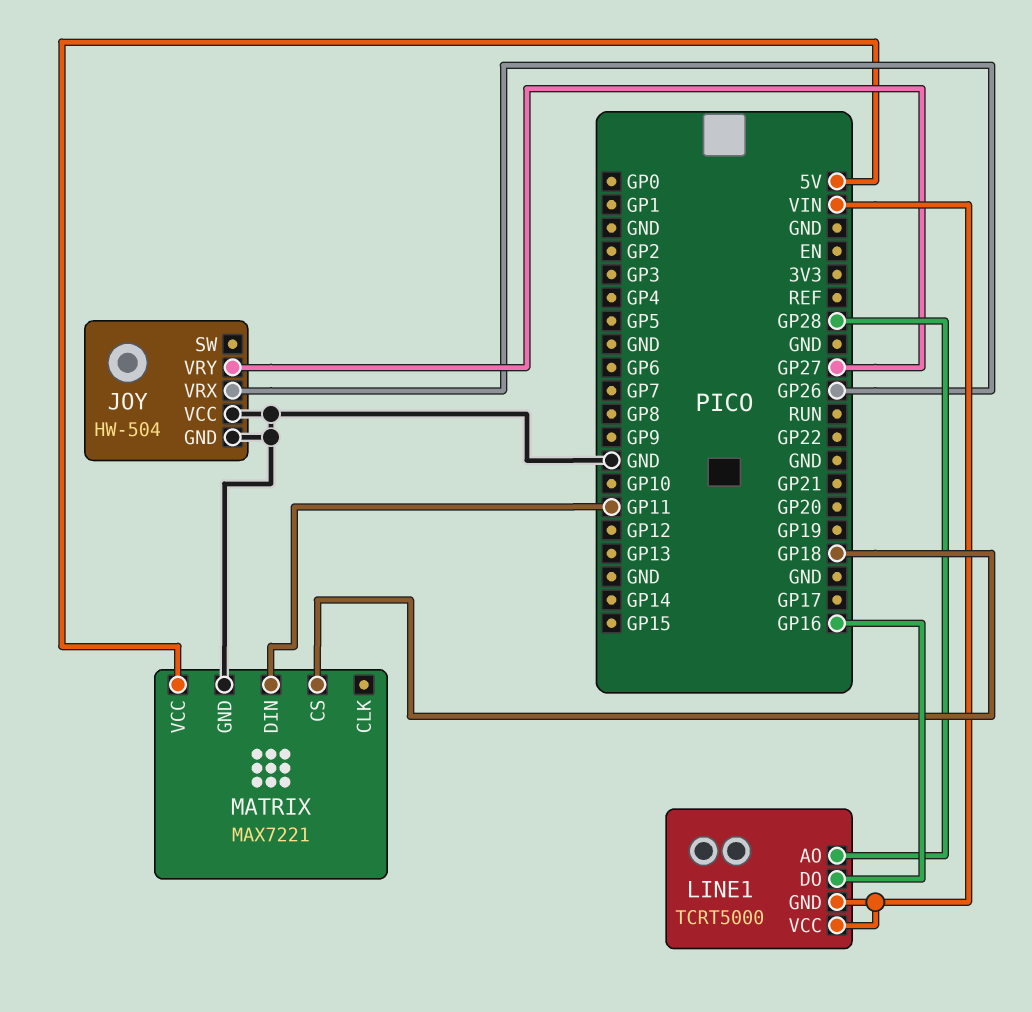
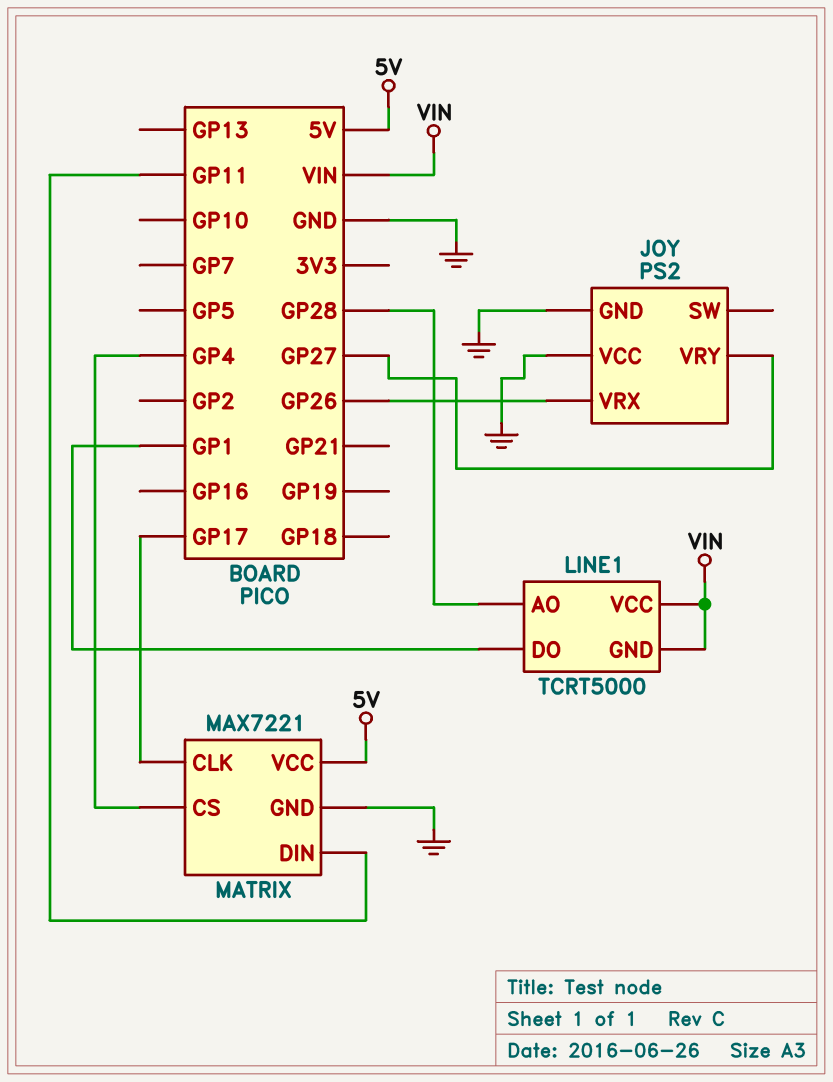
JOY: HW-504 -> PS2
LINE1 pin DO: GP16 -> GP1
MATRIX pin CLK: none -> GP17
MATRIX pin CS: GP18 -> GP4

